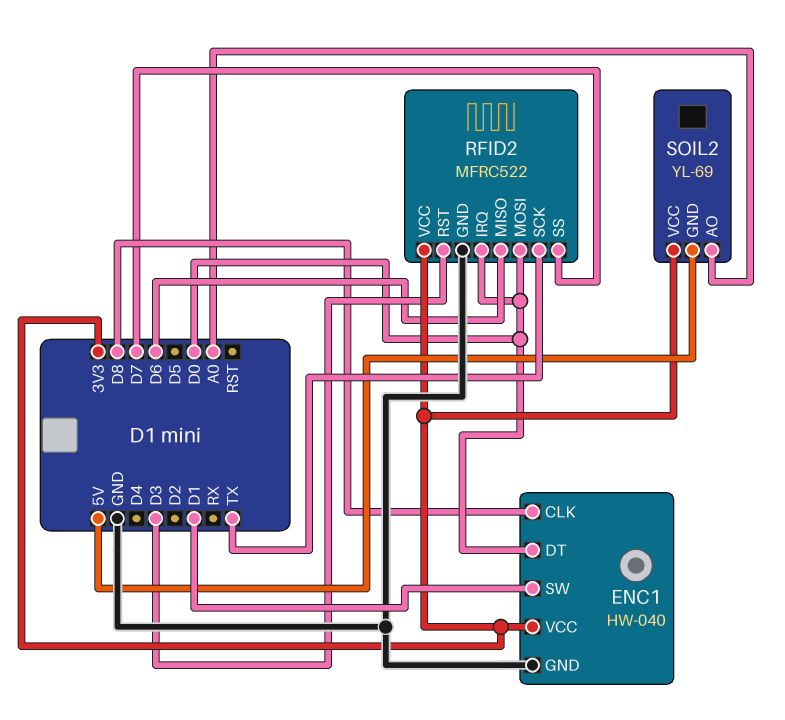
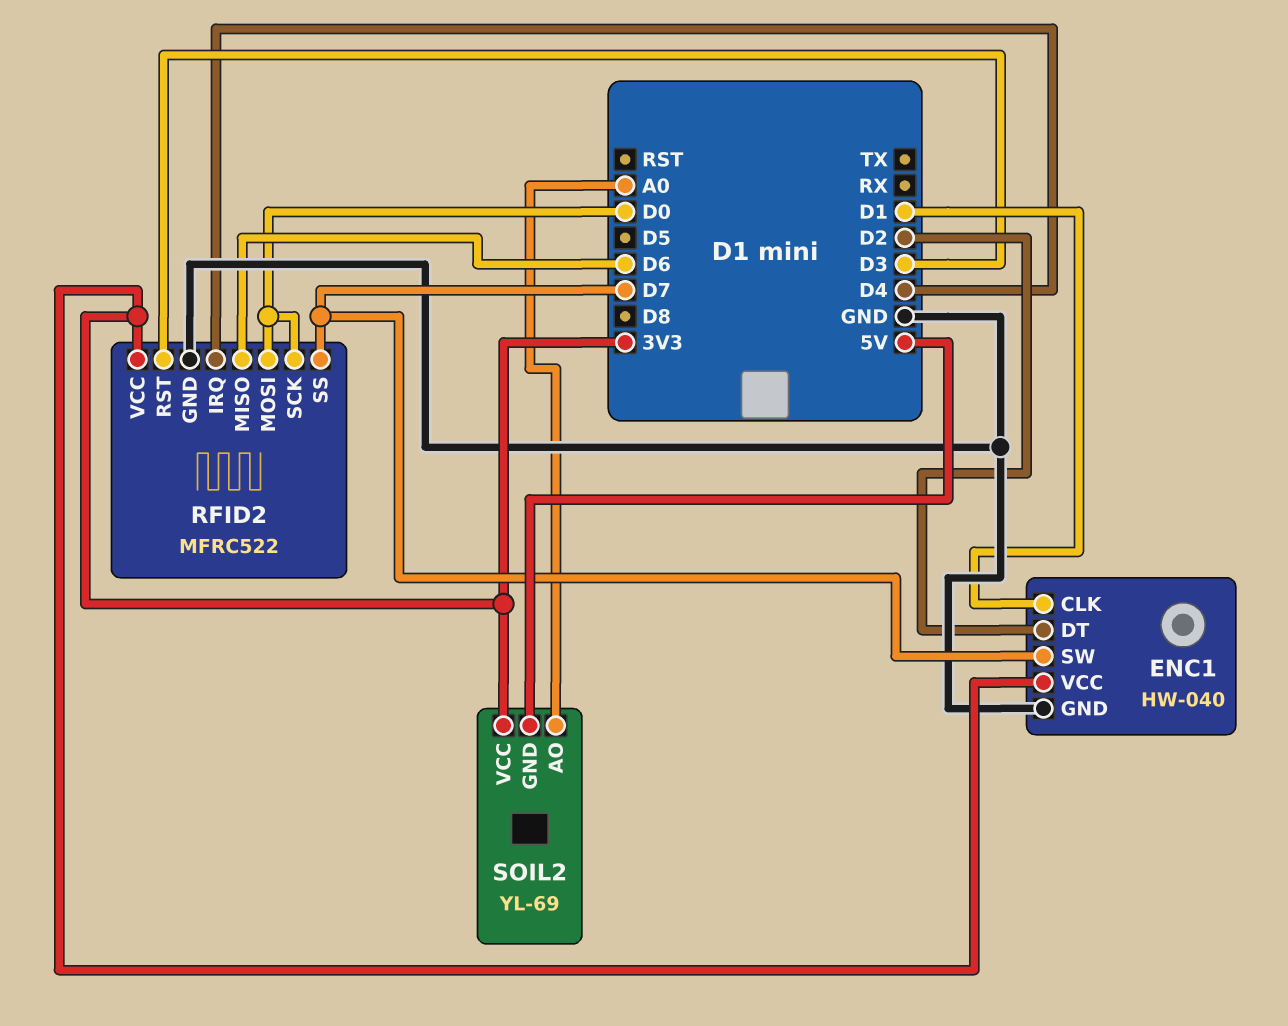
ENC1 pin CLK: D8 -> D1
ENC1 pin DT: D0 -> D2
ENC1 pin SW: D1 -> D7
RFID2 pin IRQ: D0 -> D4
RFID2 pin SCK: TX -> D0

